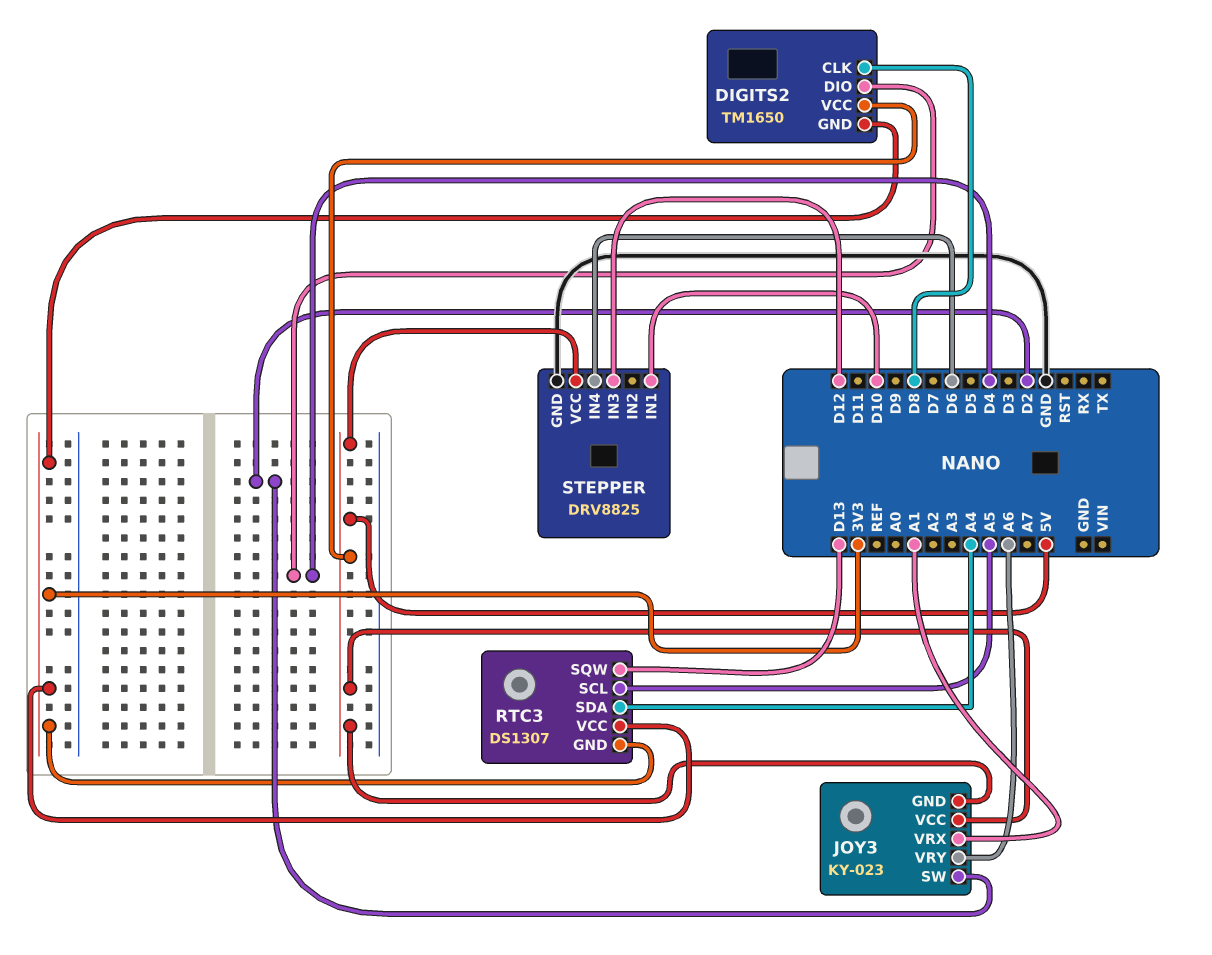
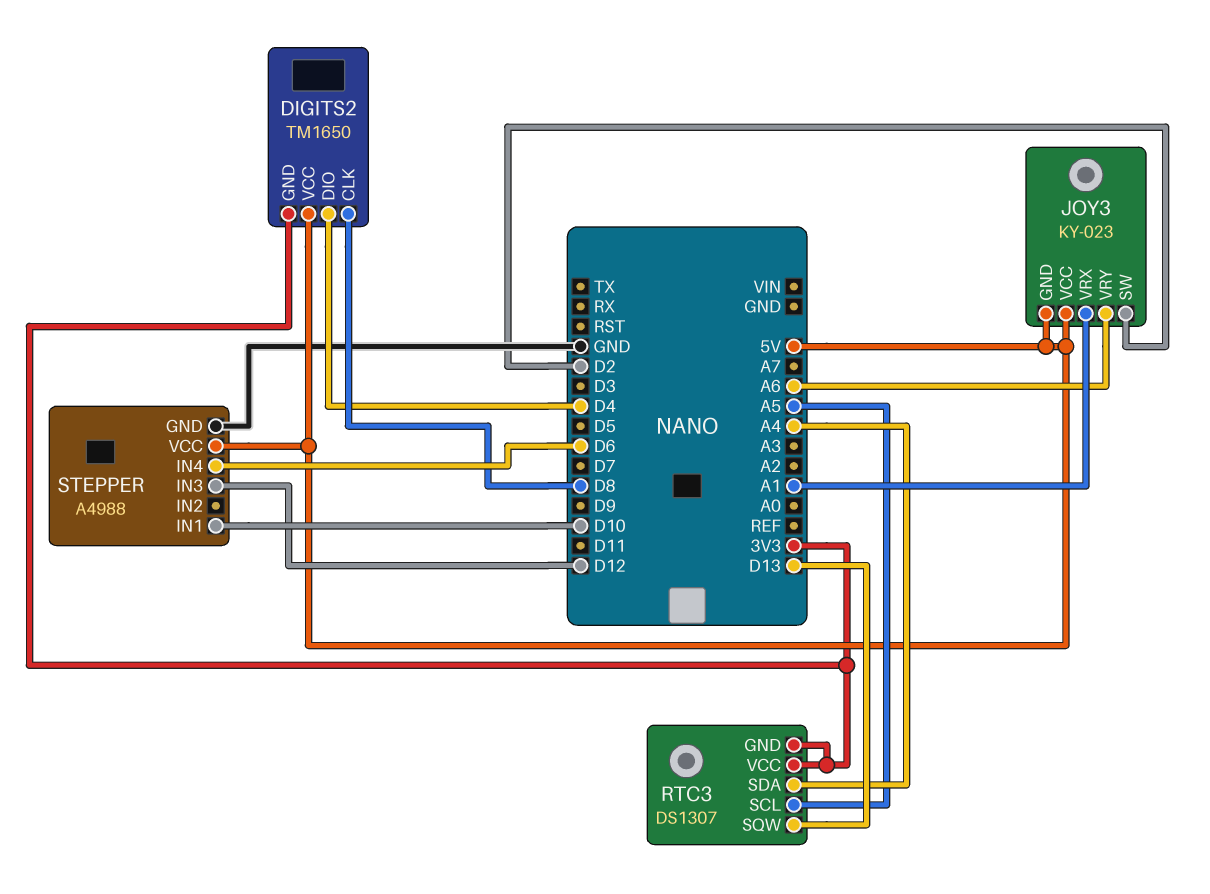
STEPPER: DRV8825 -> A4988

